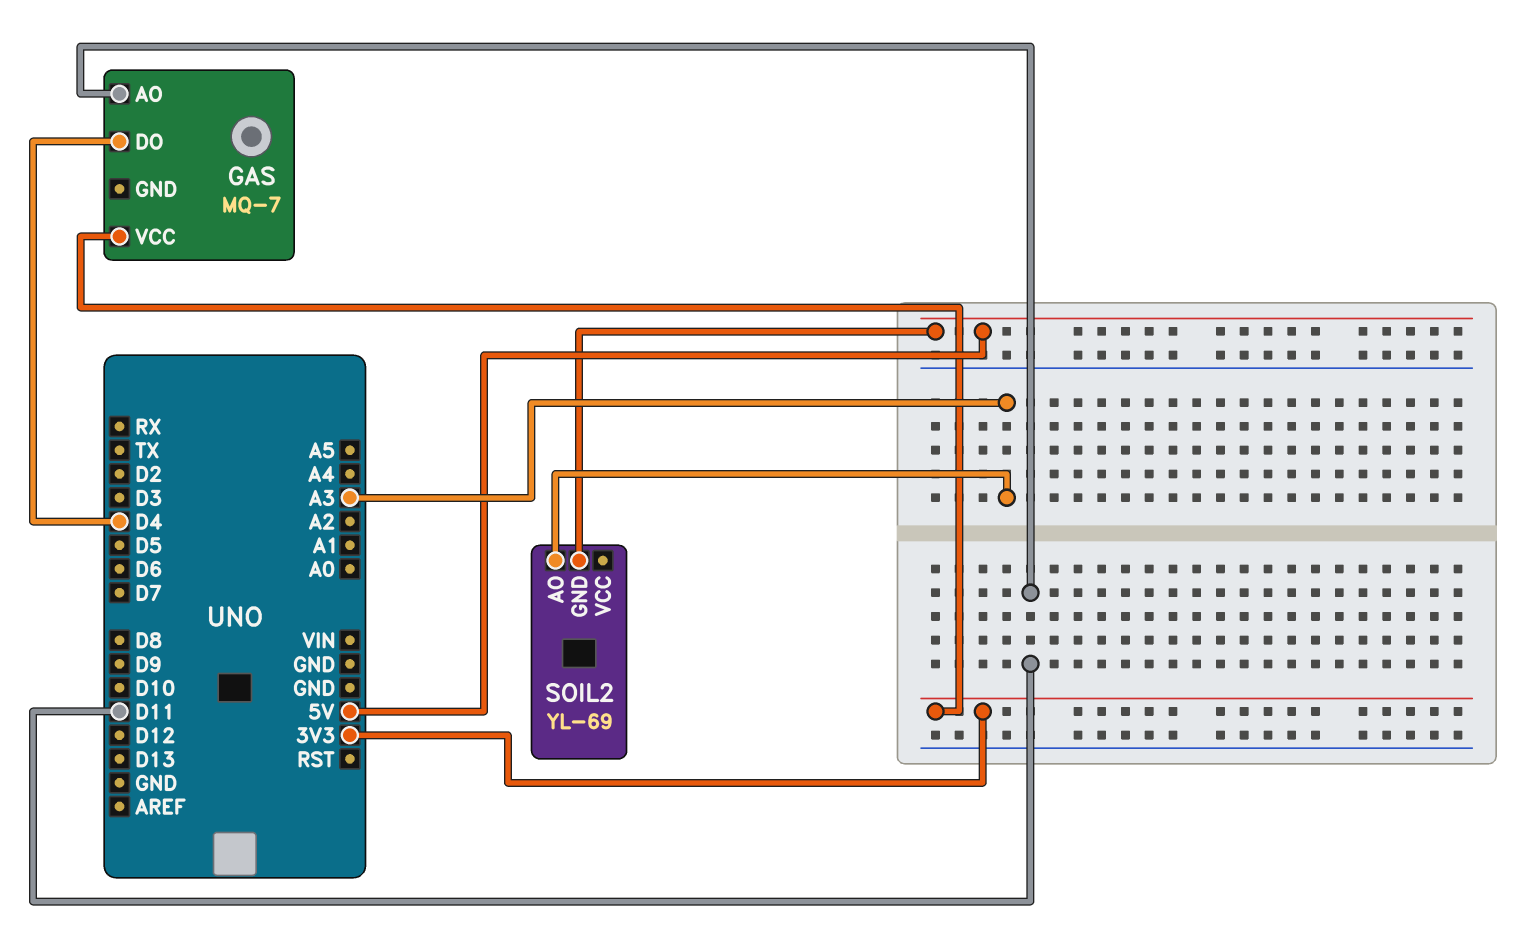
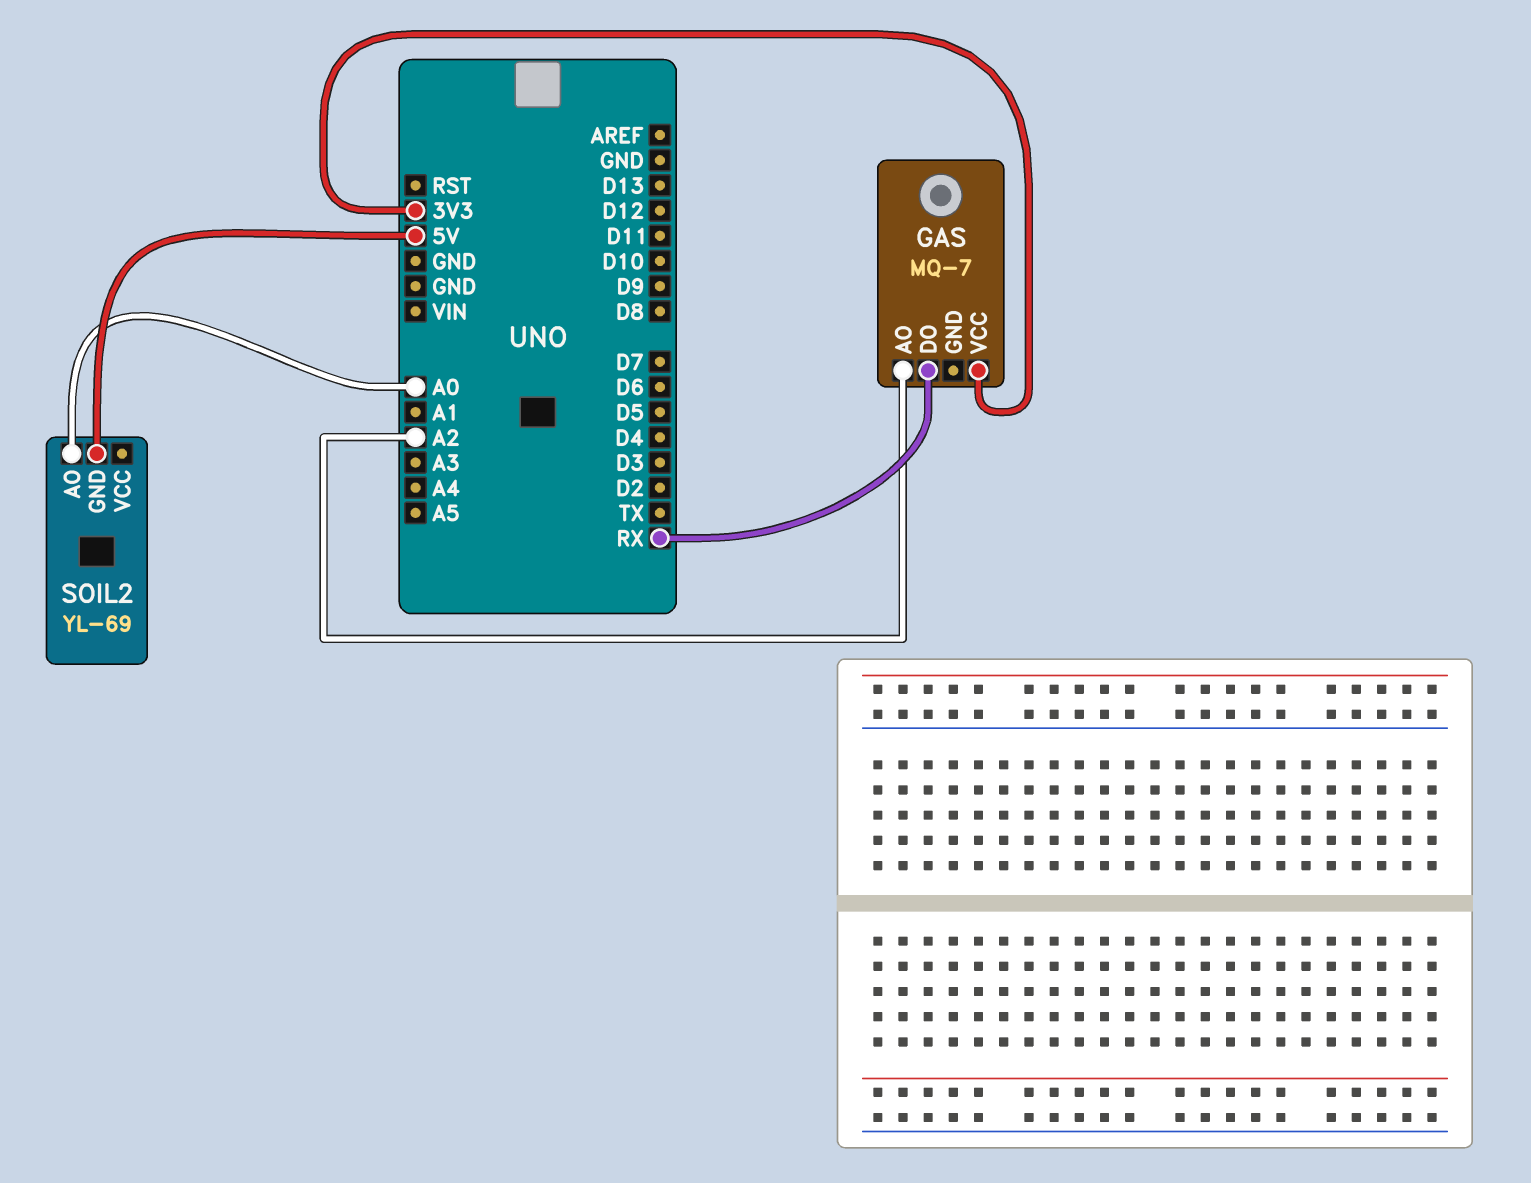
GAS pin AO: D11 -> A2
GAS pin DO: D4 -> RX
SOIL2 pin AO: A3 -> A0

